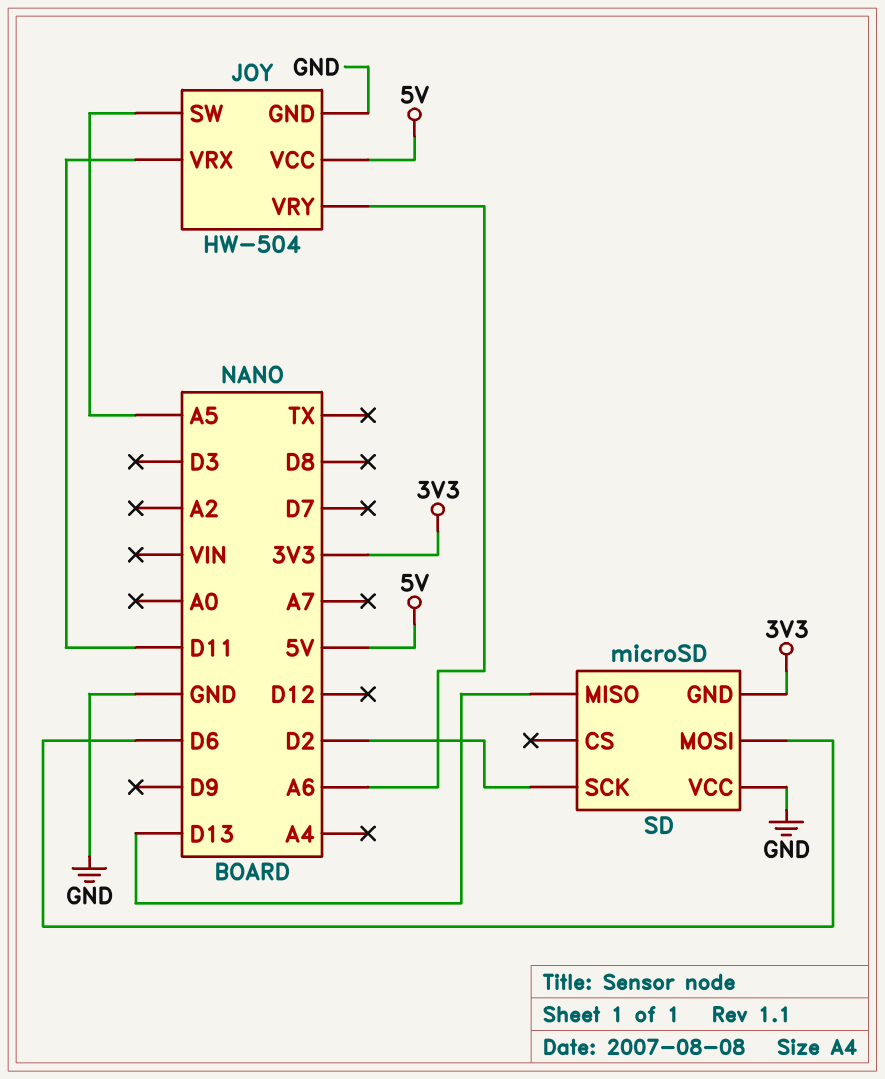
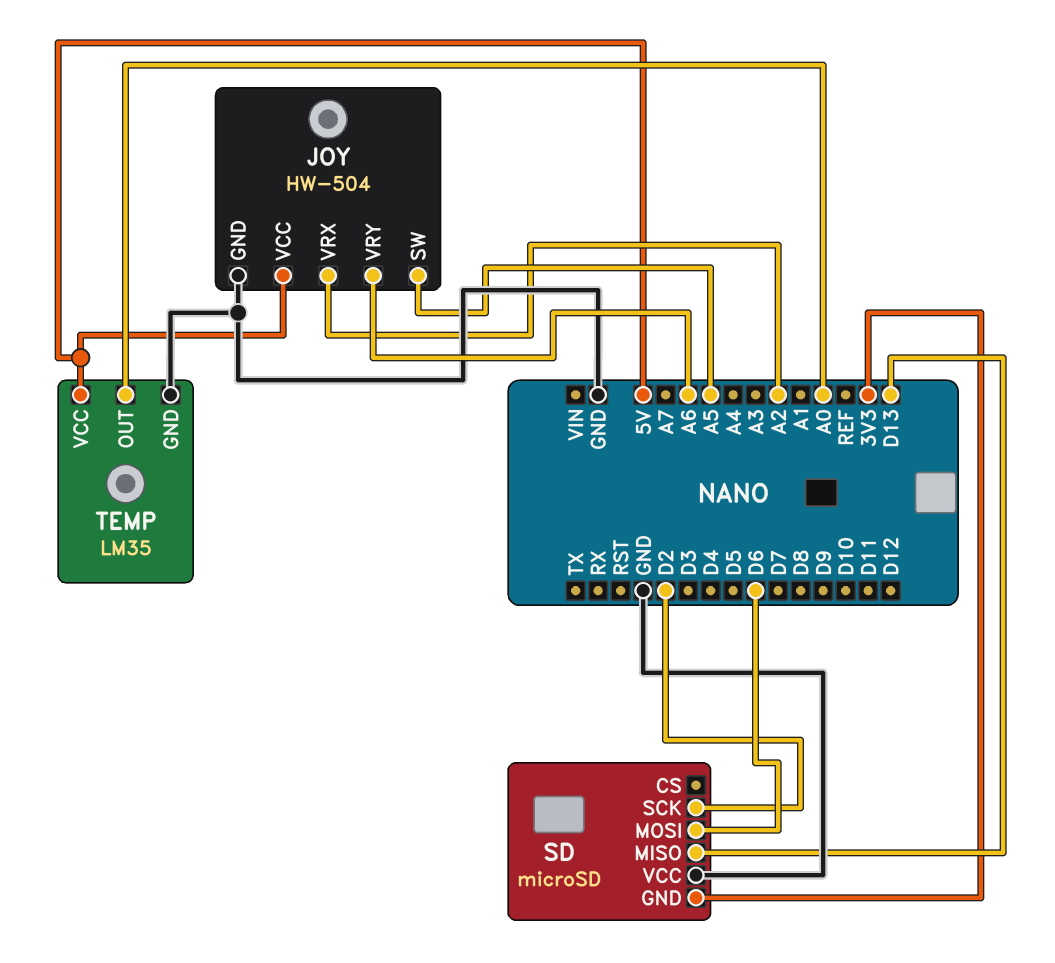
JOY pin VRX: D11 -> A2
TEMP: none -> LM35
TEMP pin GND: none -> GND
TEMP pin OUT: none -> A0
TEMP pin VCC: none -> 5V

